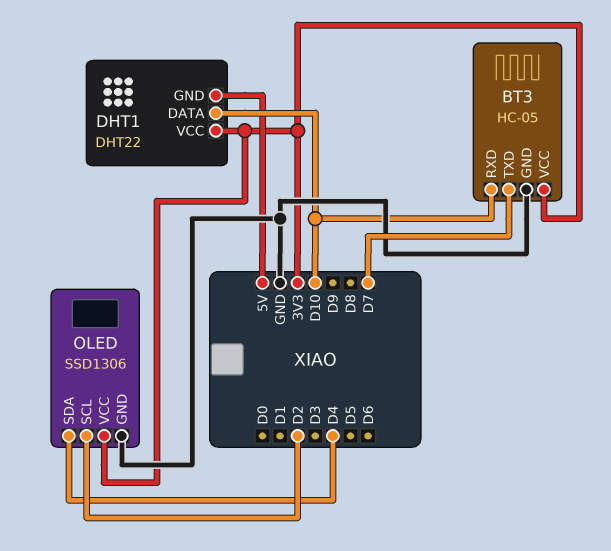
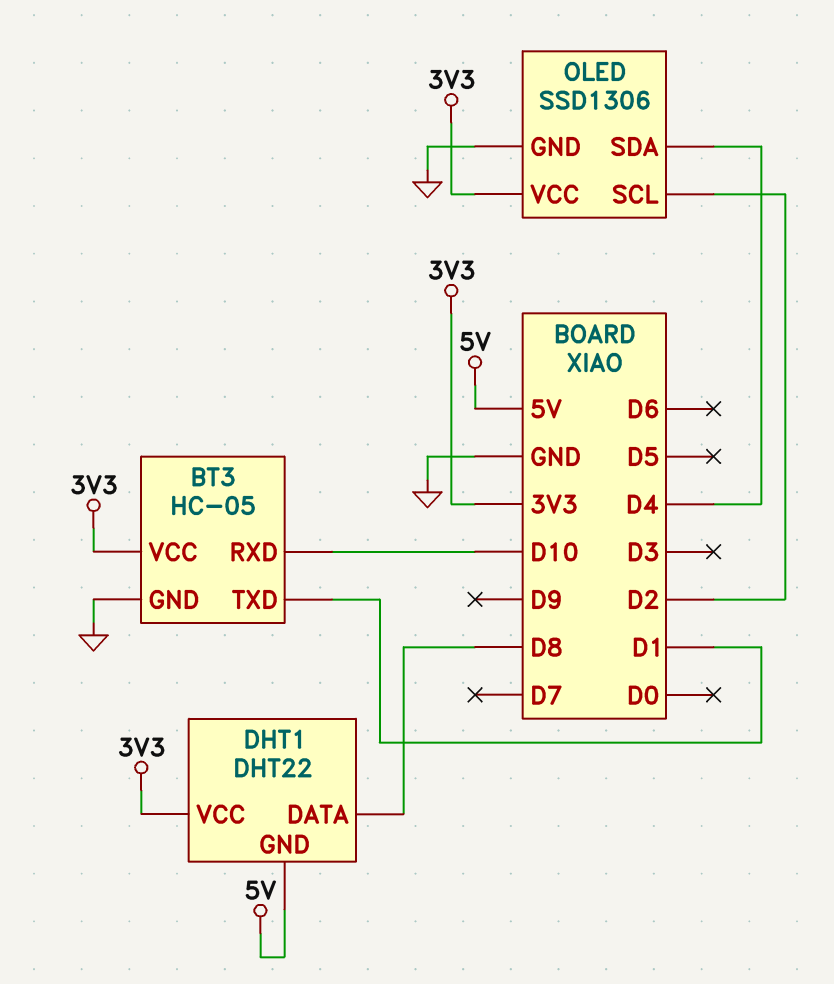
BT3 pin TXD: D7 -> D1
DHT1 pin DATA: D10 -> D8

